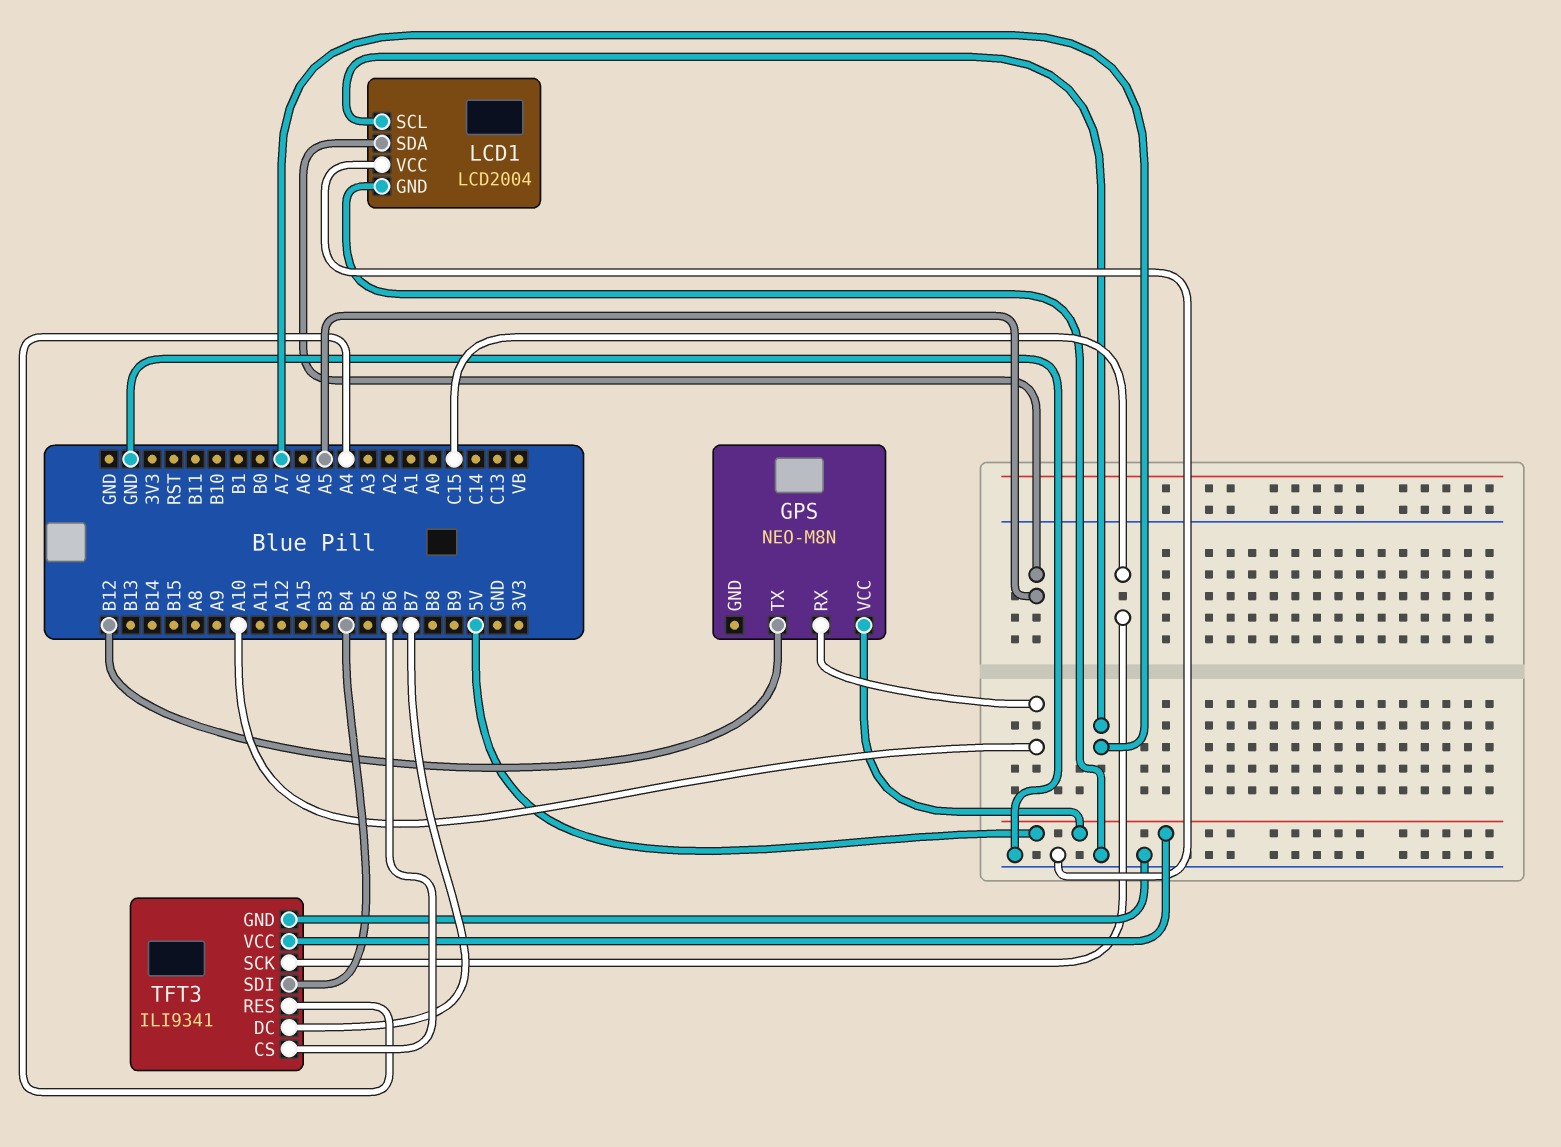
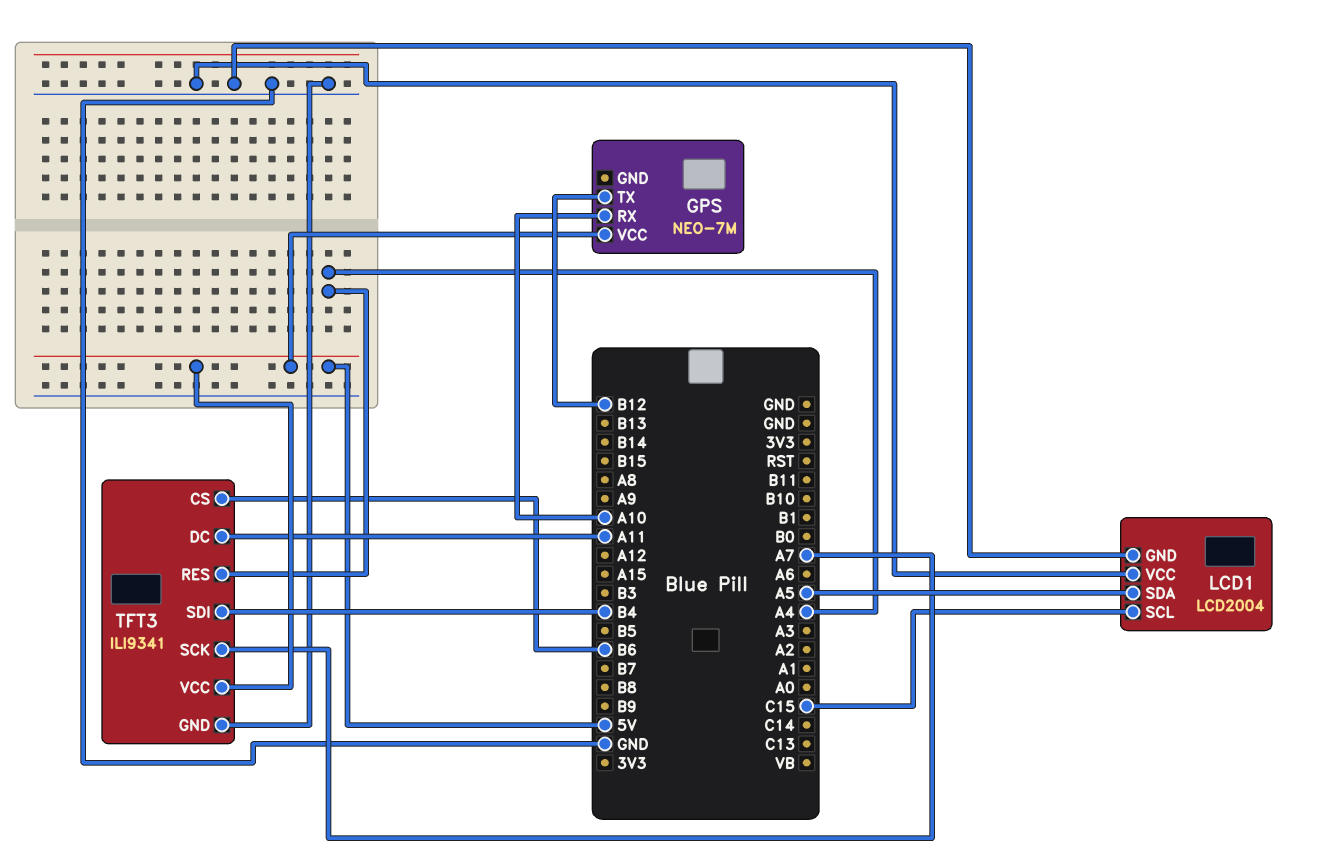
GPS: NEO-M8N -> NEO-7M
LCD1 pin SCL: A7 -> C15
TFT3 pin DC: B7 -> A11
TFT3 pin SCK: C15 -> A7

